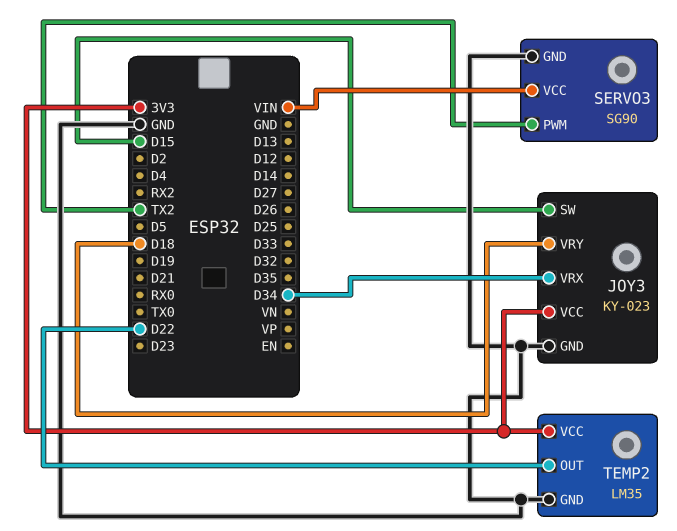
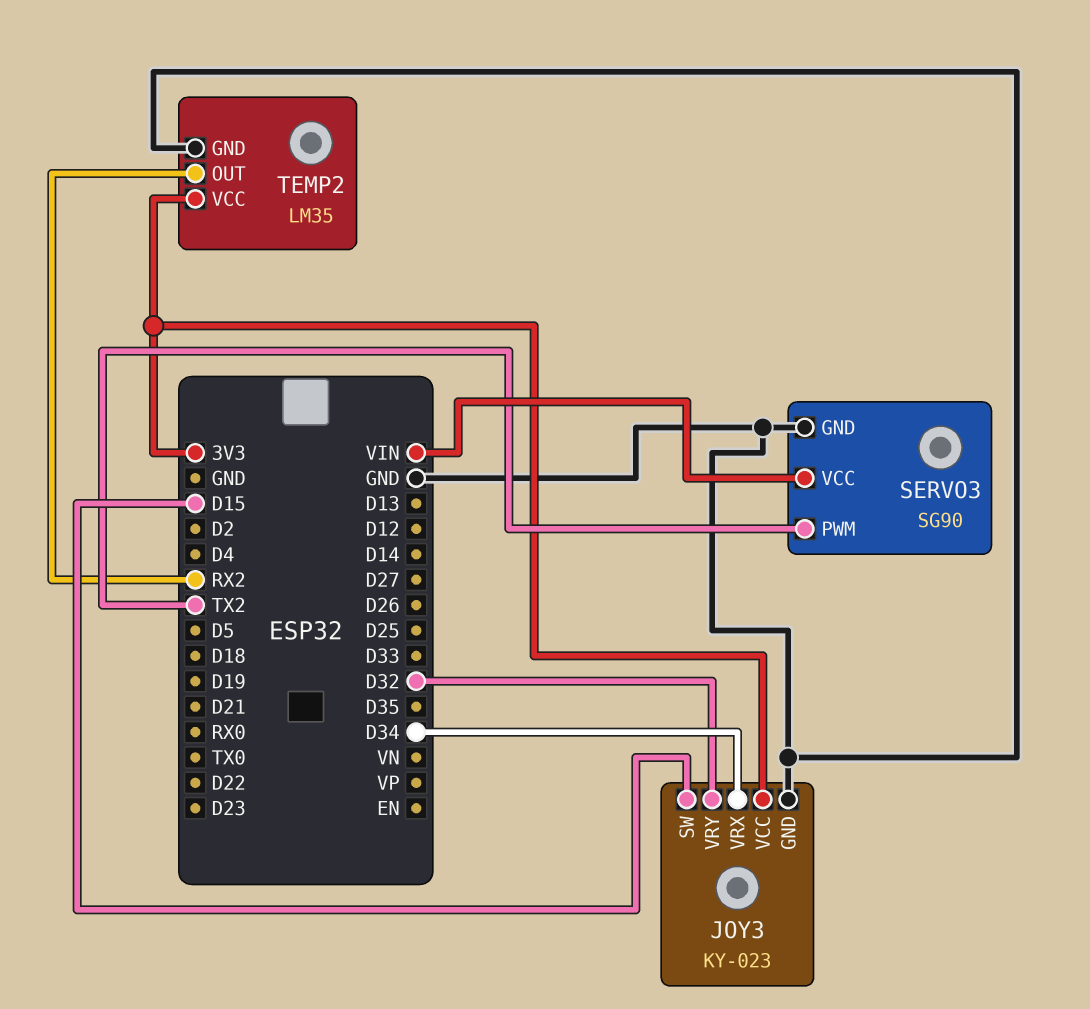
JOY3 pin VRY: D18 -> D32
TEMP2 pin OUT: D22 -> RX2

